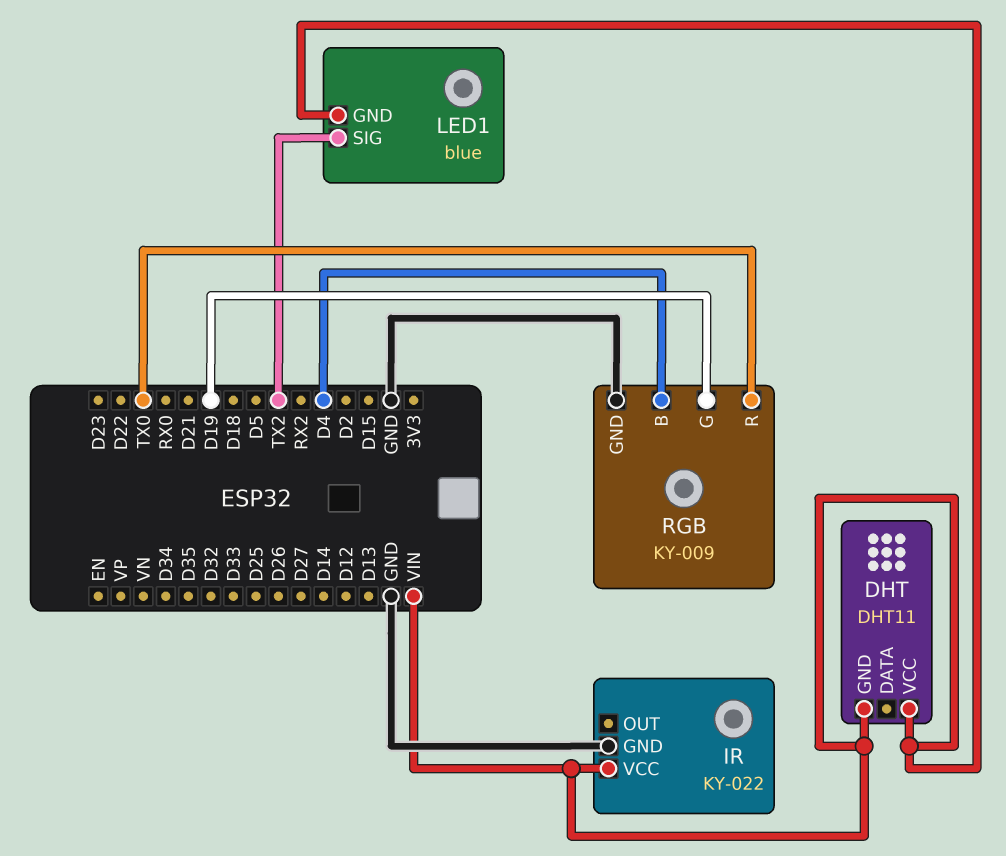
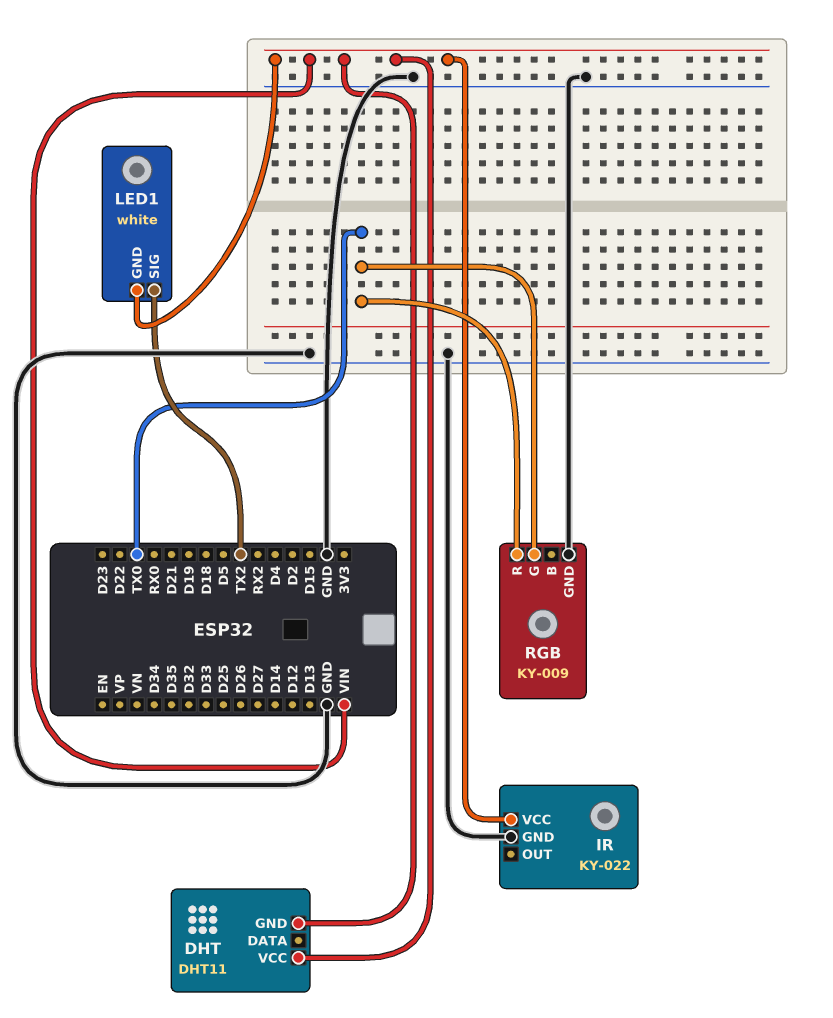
LED1: blue -> white
RGB pin B: D4 -> none
RGB pin G: D19 -> TX0

